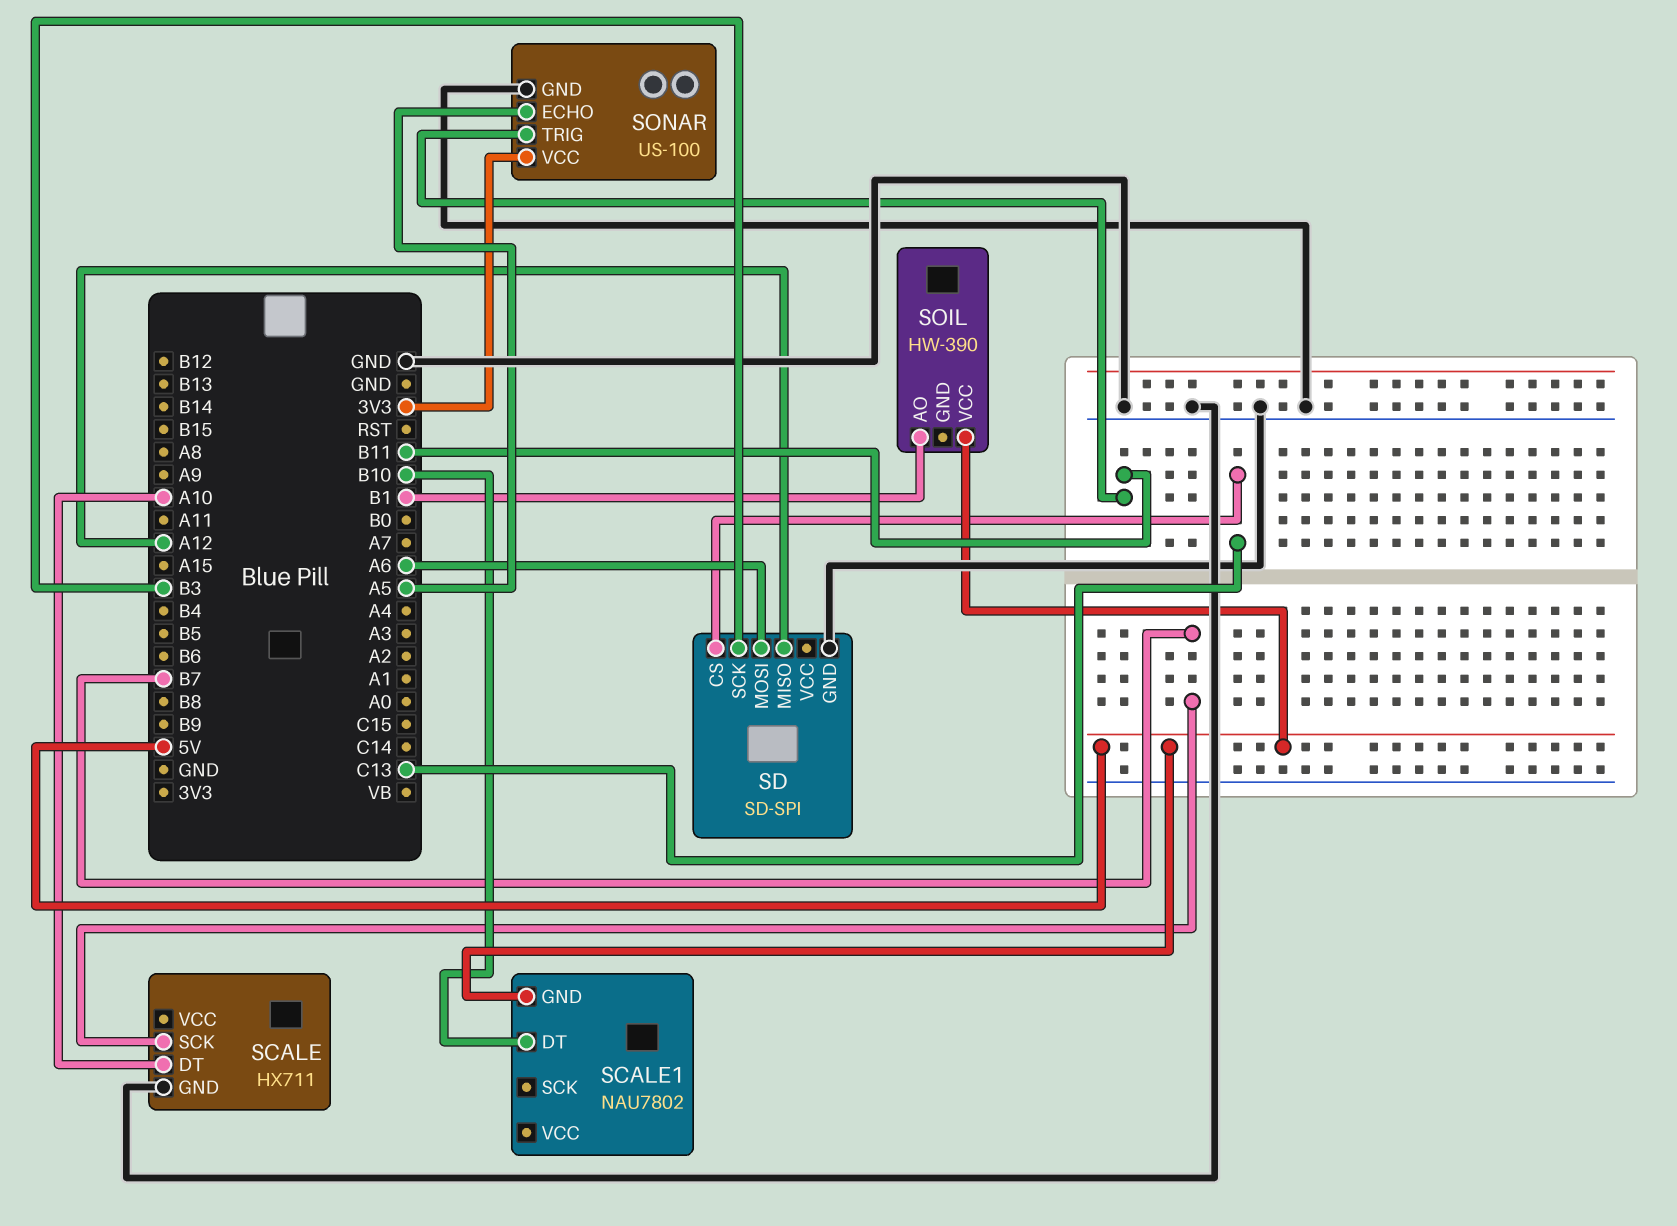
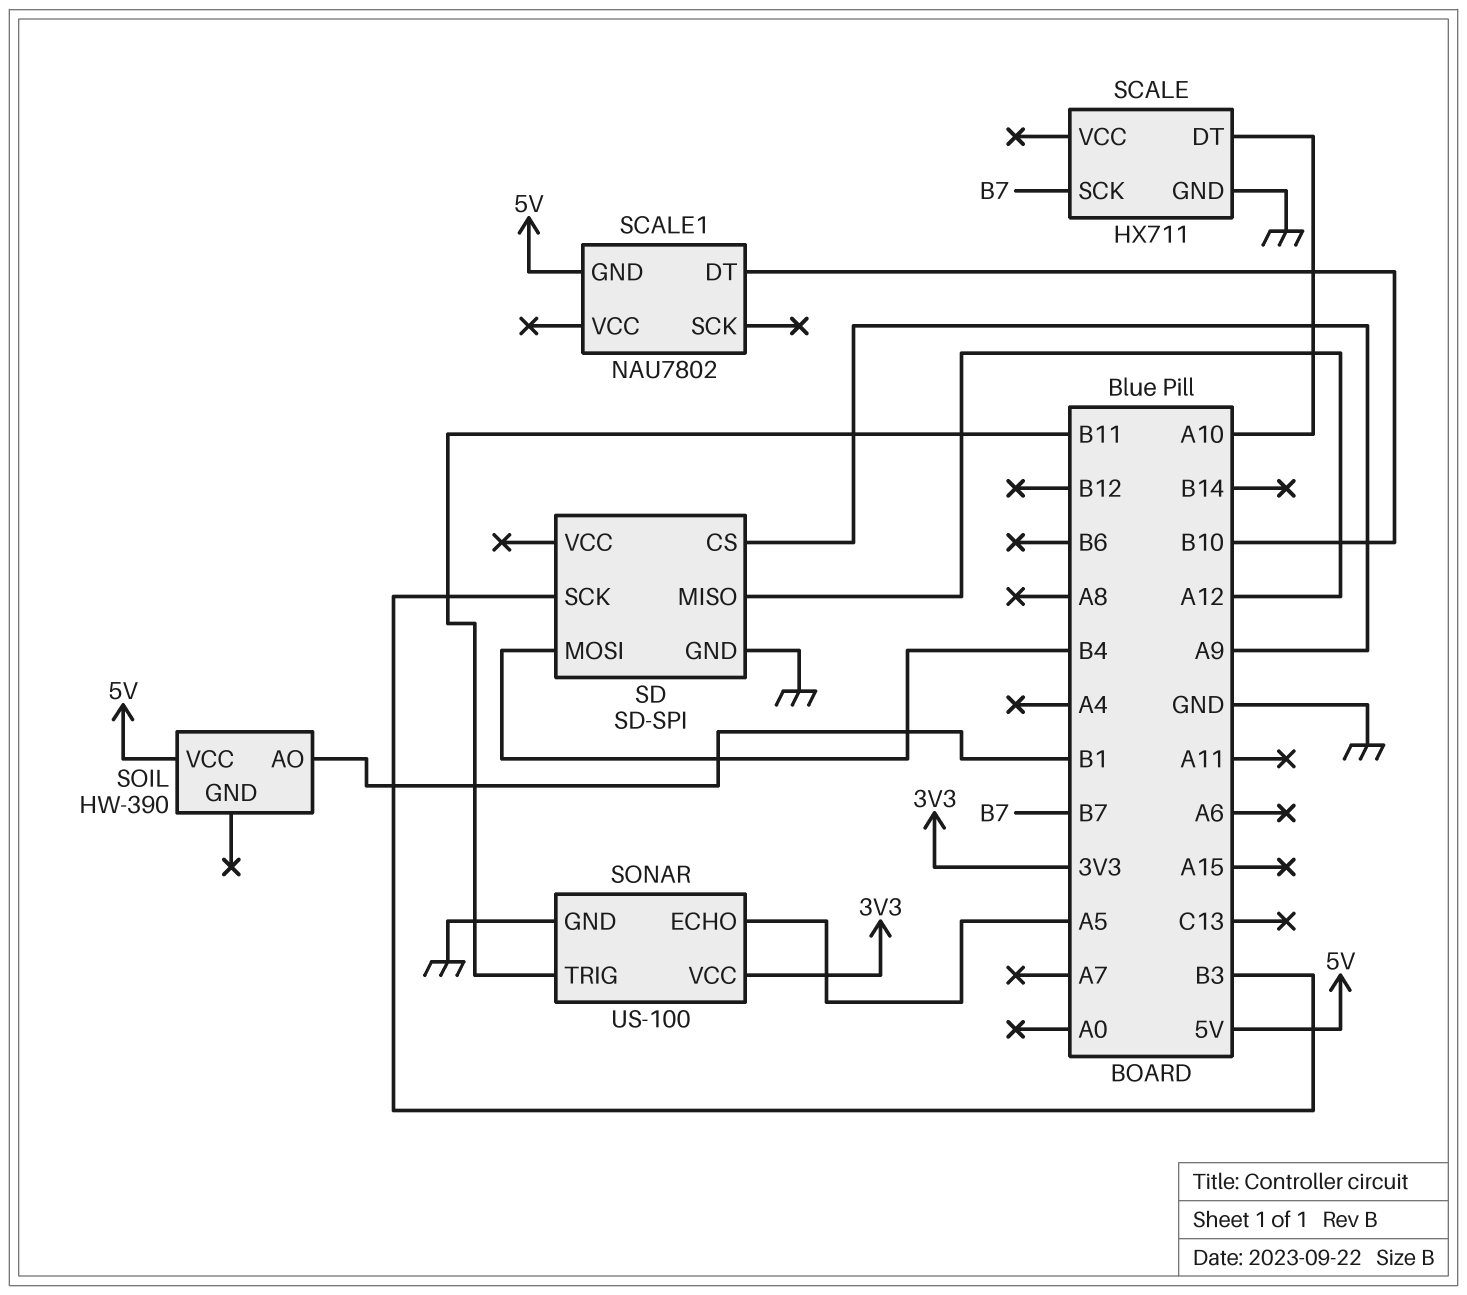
SD pin CS: C13 -> A9
SD pin MOSI: A6 -> B4

